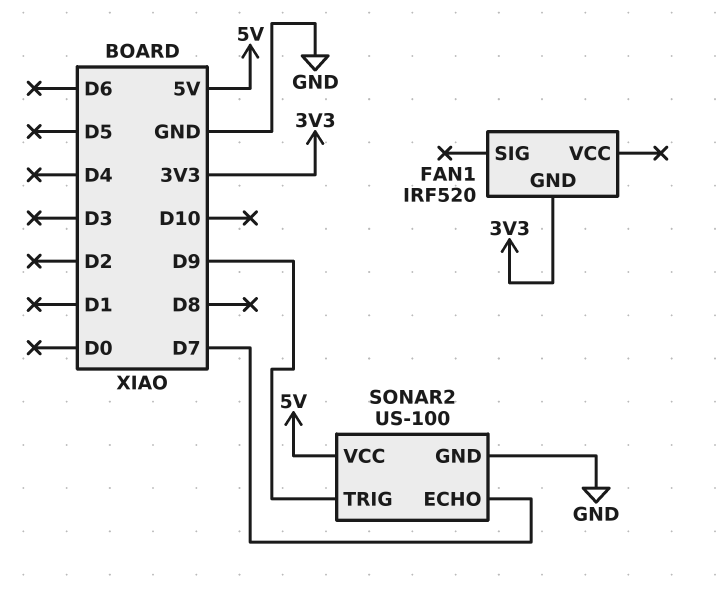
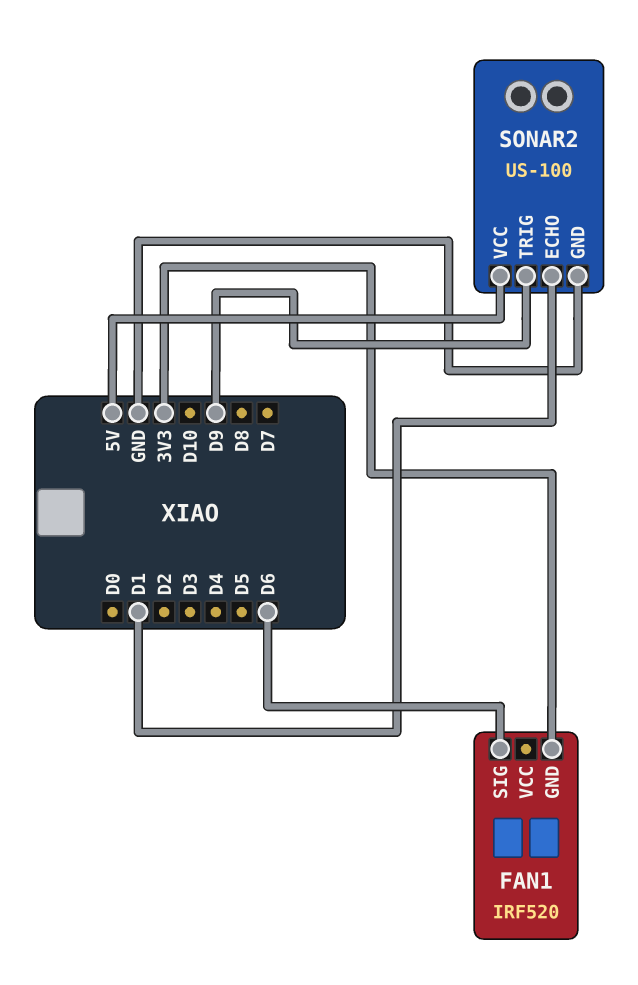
FAN1 pin SIG: none -> D6
SONAR2 pin ECHO: D7 -> D1

